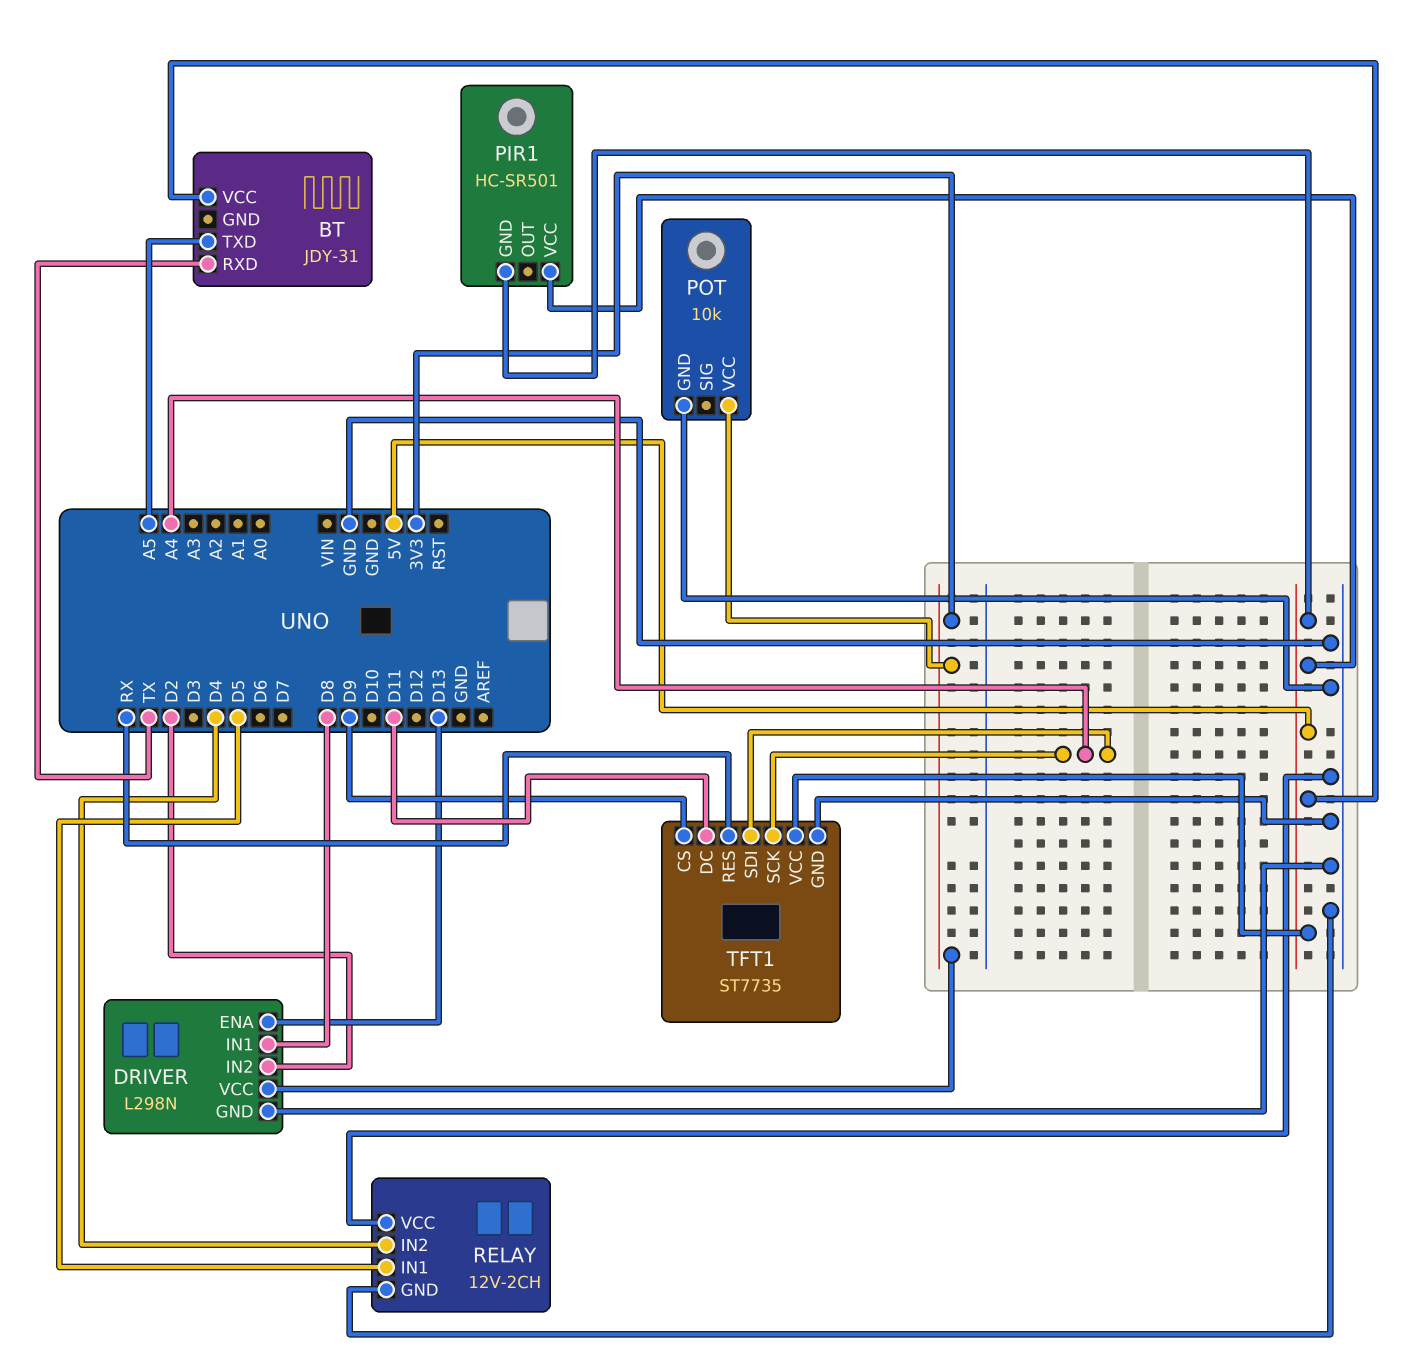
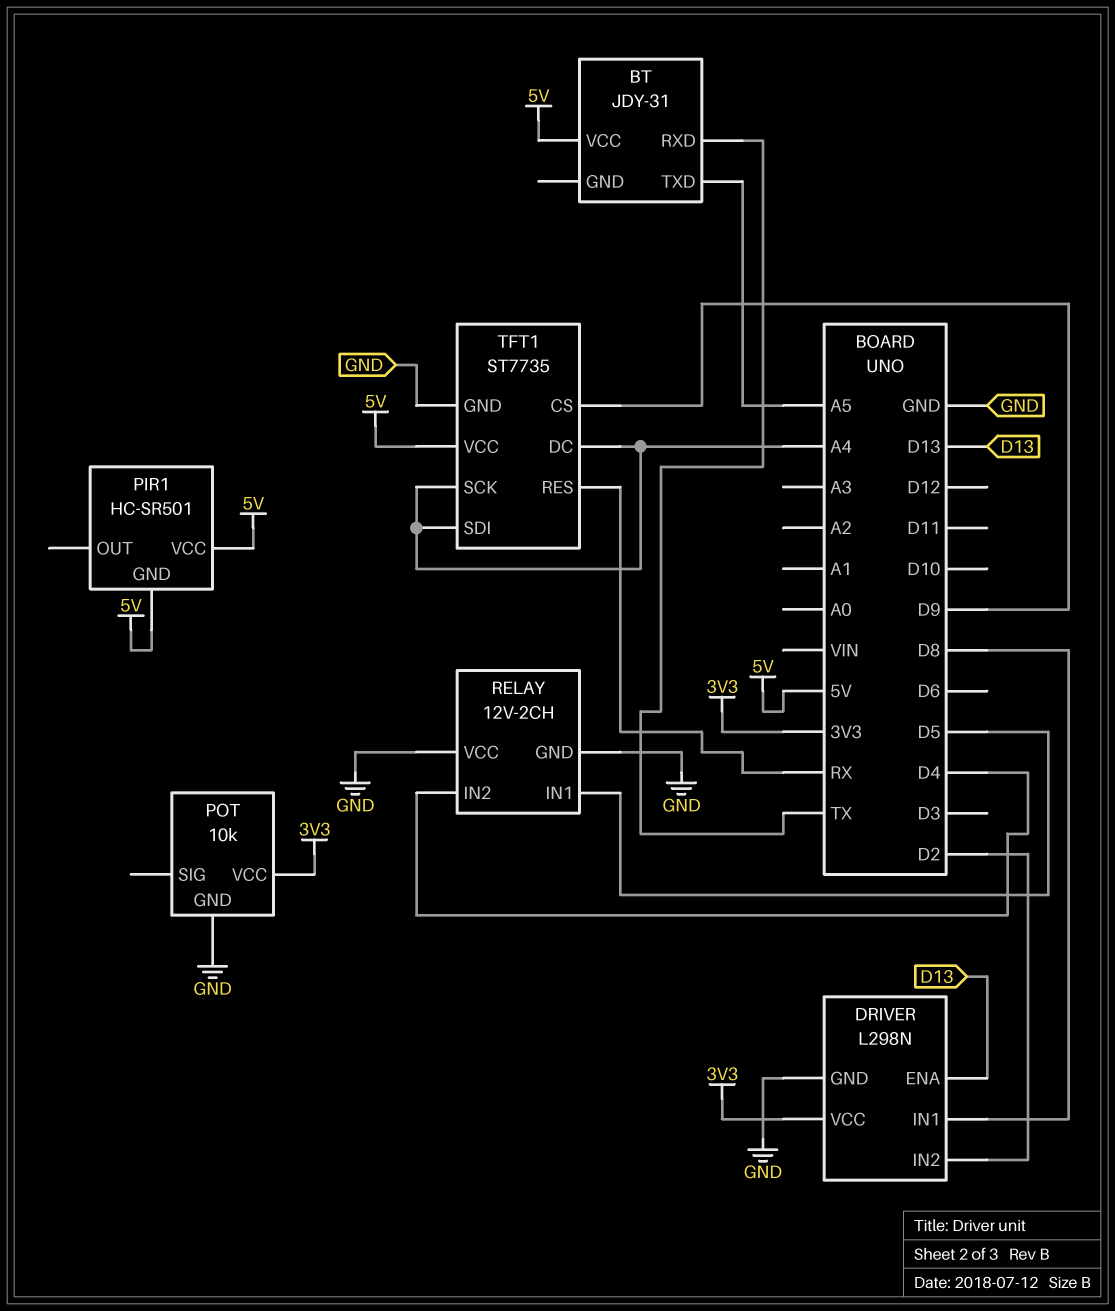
TFT1 pin DC: D11 -> A4

